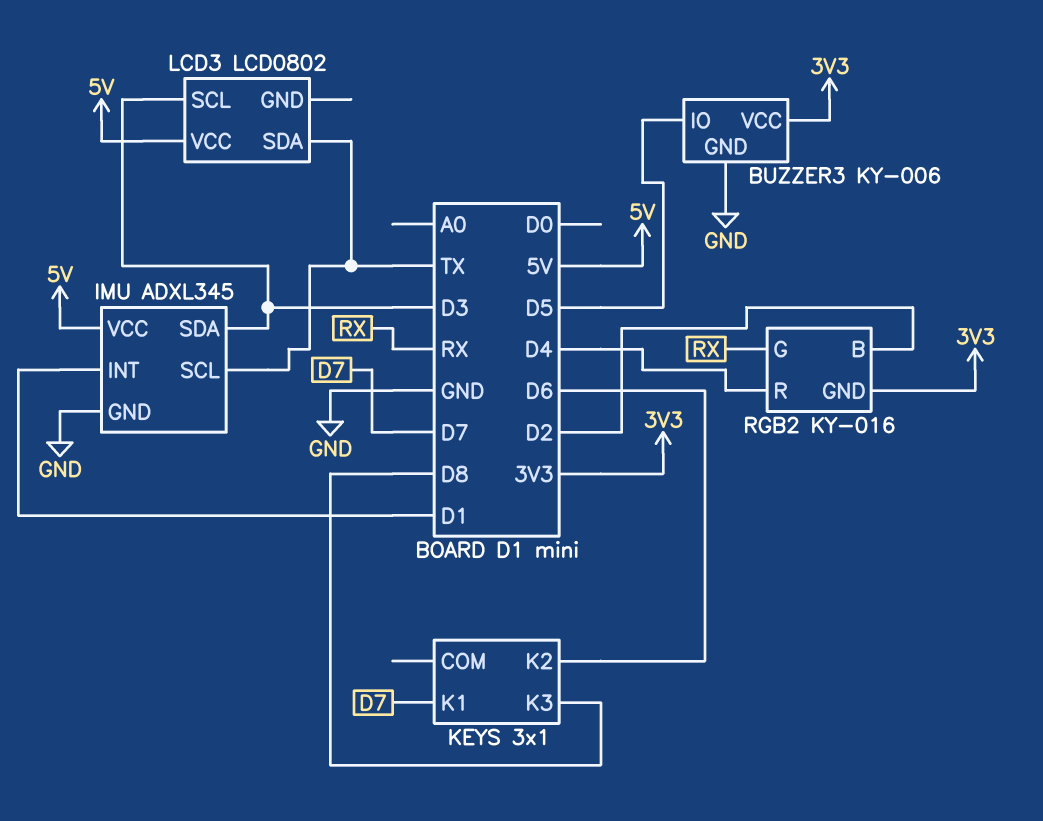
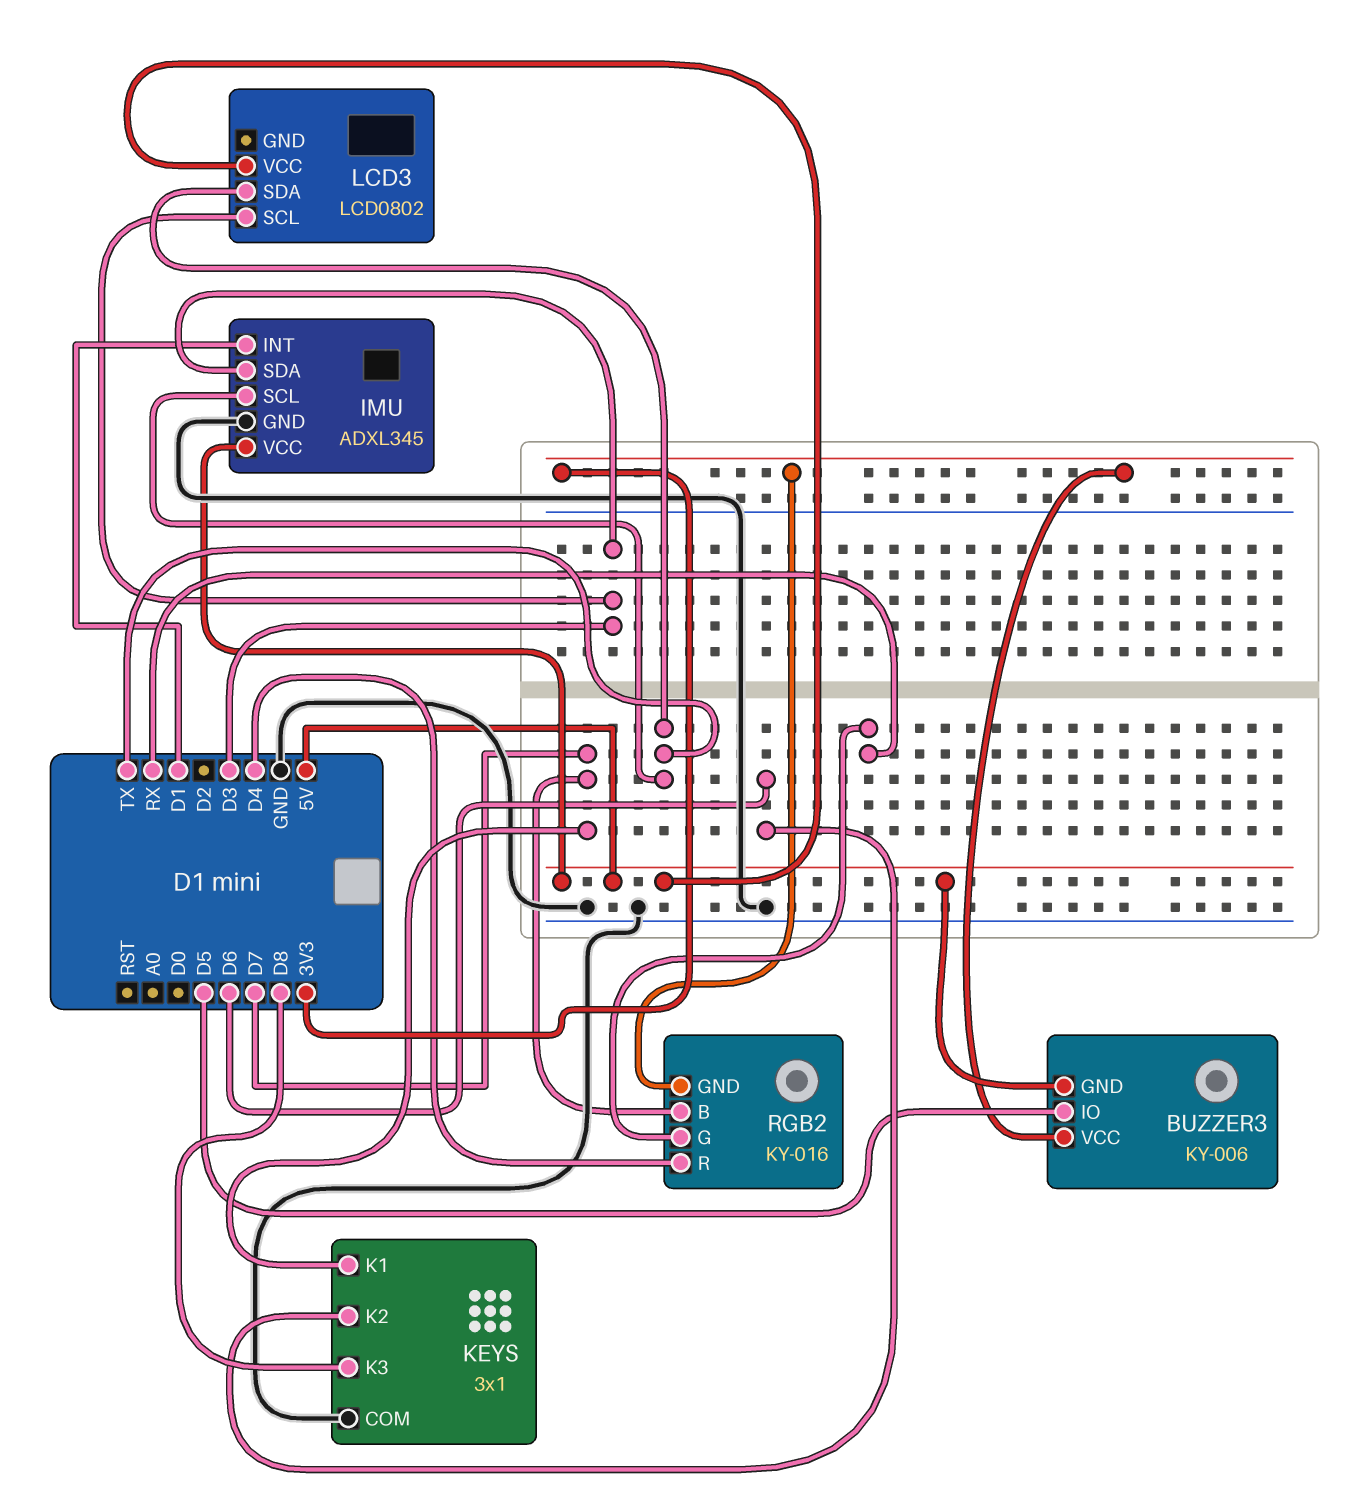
BUZZER3 pin GND: GND -> 5V
KEYS pin COM: none -> GND
RGB2 pin B: D2 -> D7

